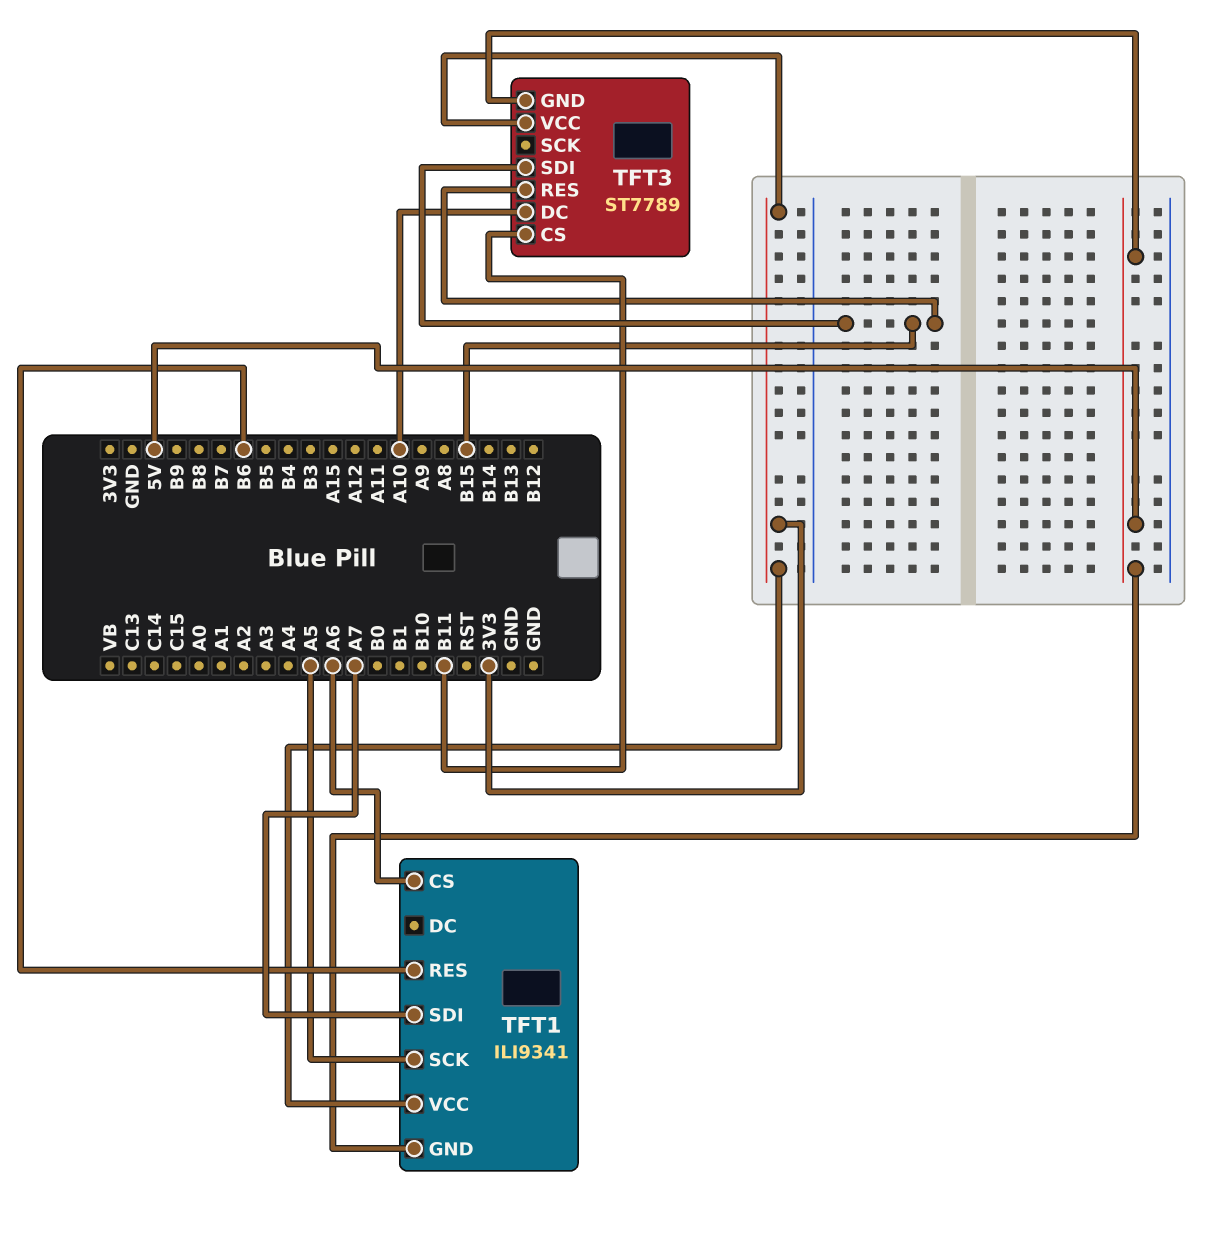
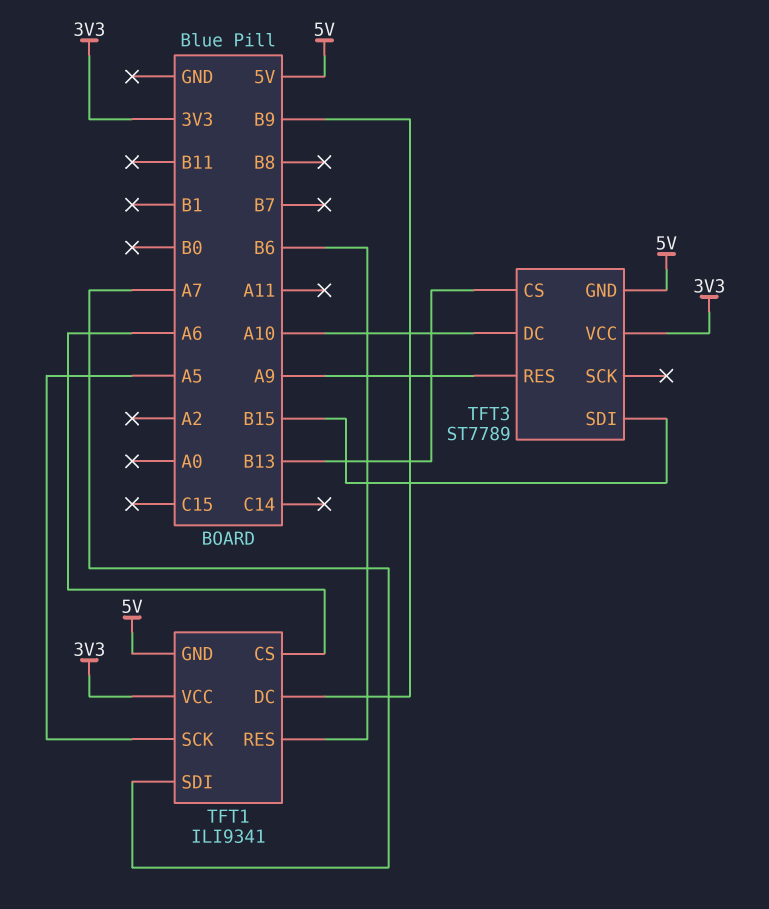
TFT1 pin DC: none -> B9
TFT3 pin CS: B11 -> B13
TFT3 pin RES: B15 -> A9

